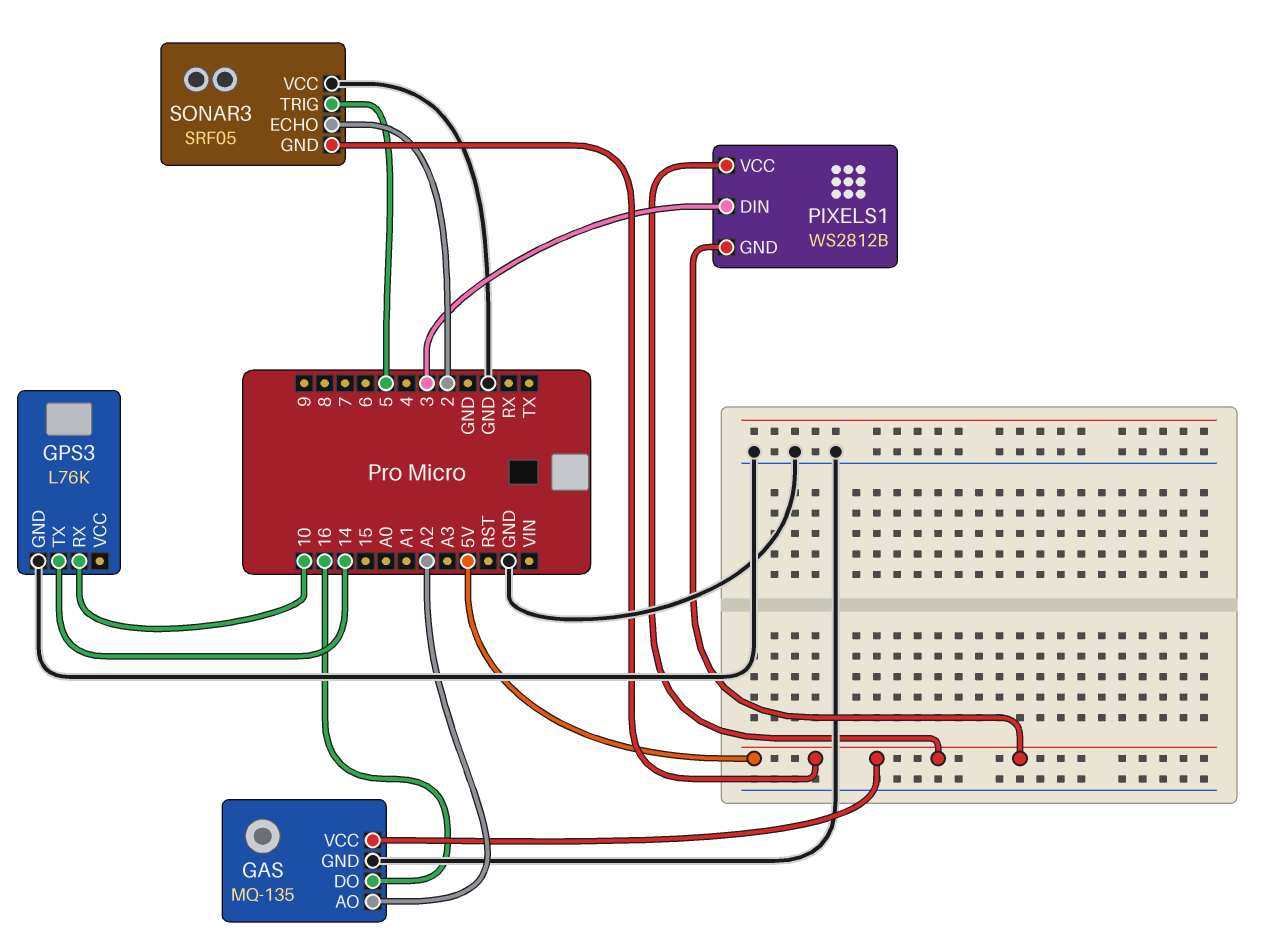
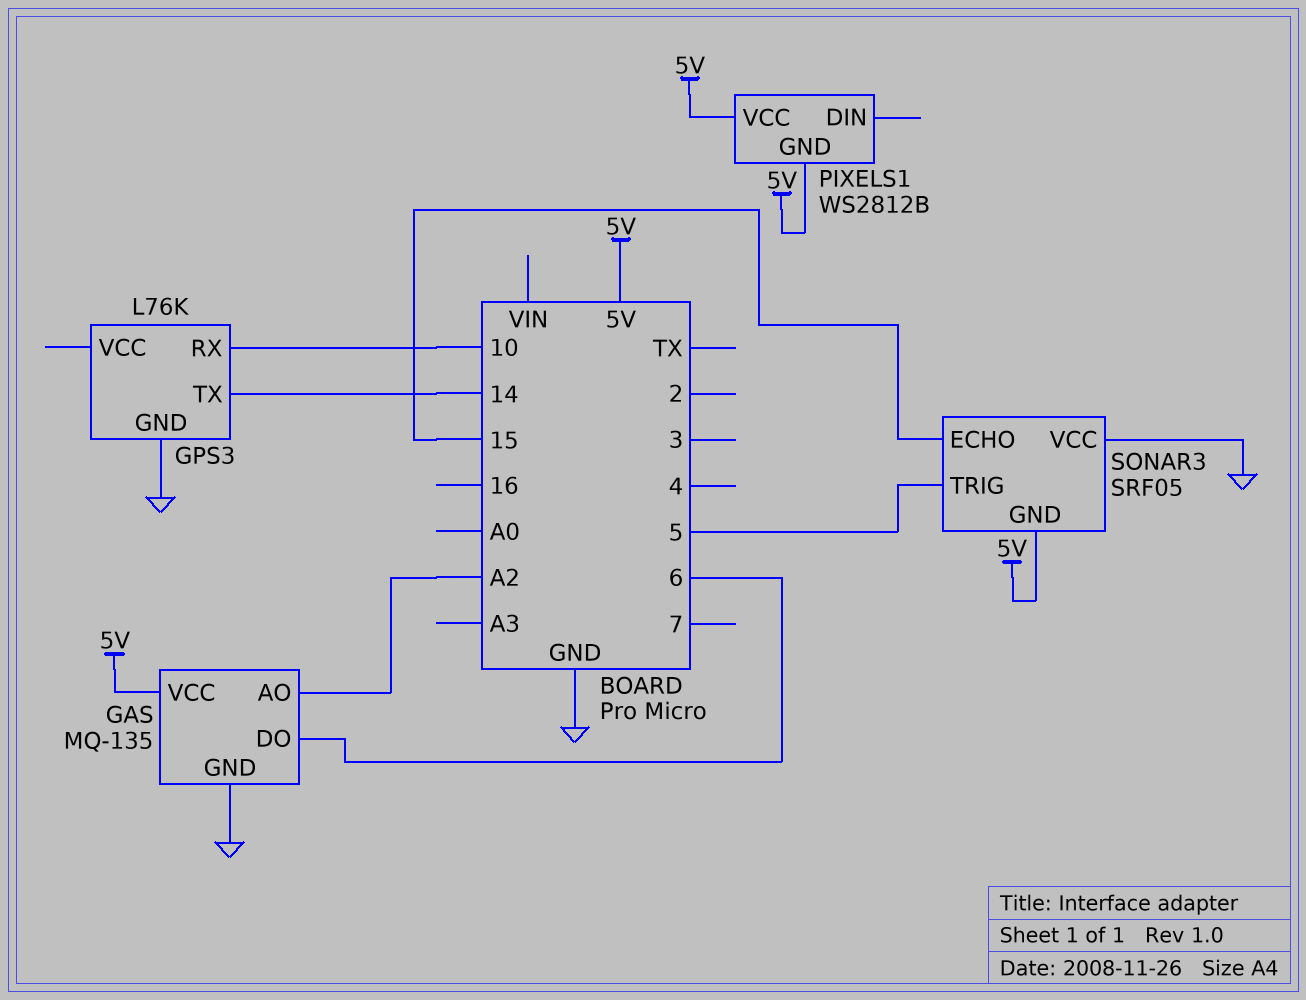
GAS pin DO: 16 -> 6
PIXELS1 pin DIN: 3 -> none
SONAR3 pin ECHO: 2 -> 15

